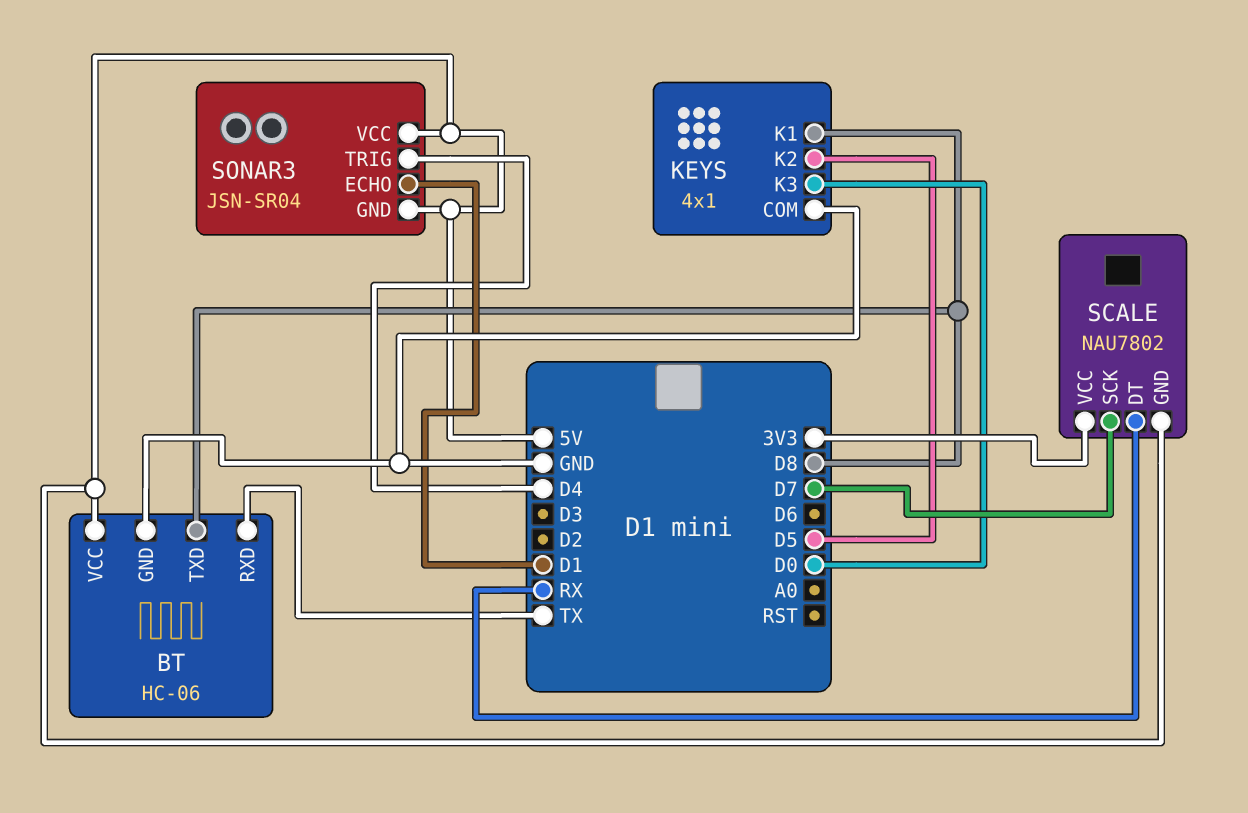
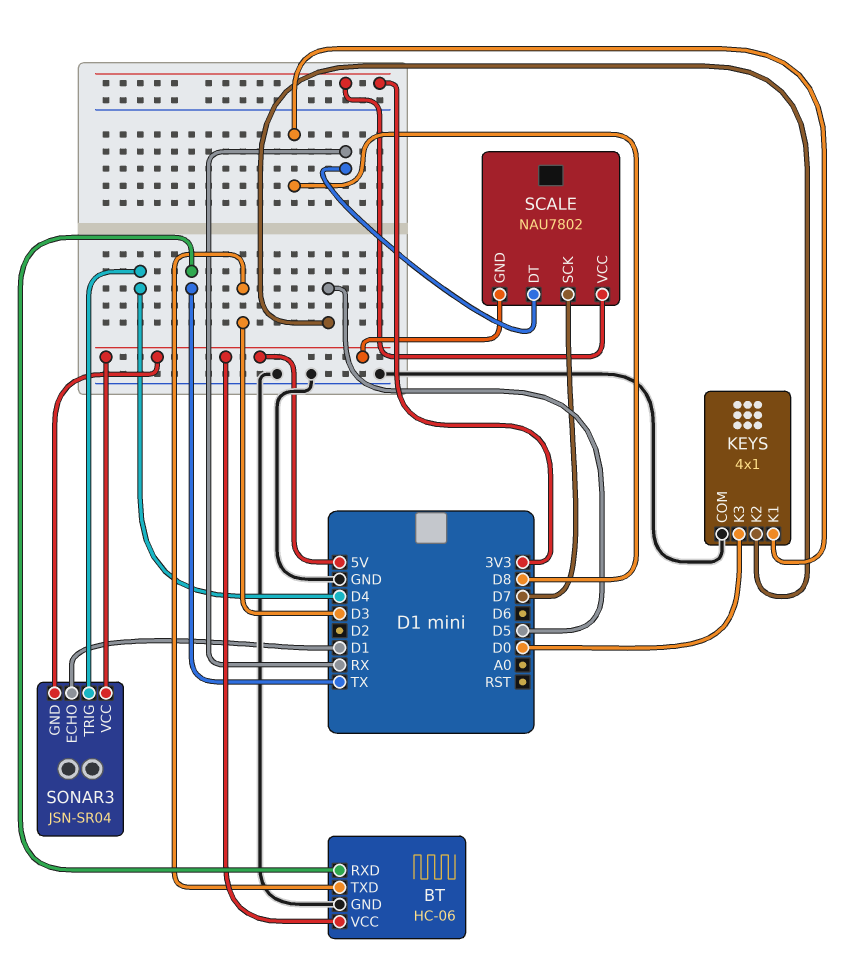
BT pin TXD: D8 -> D3

